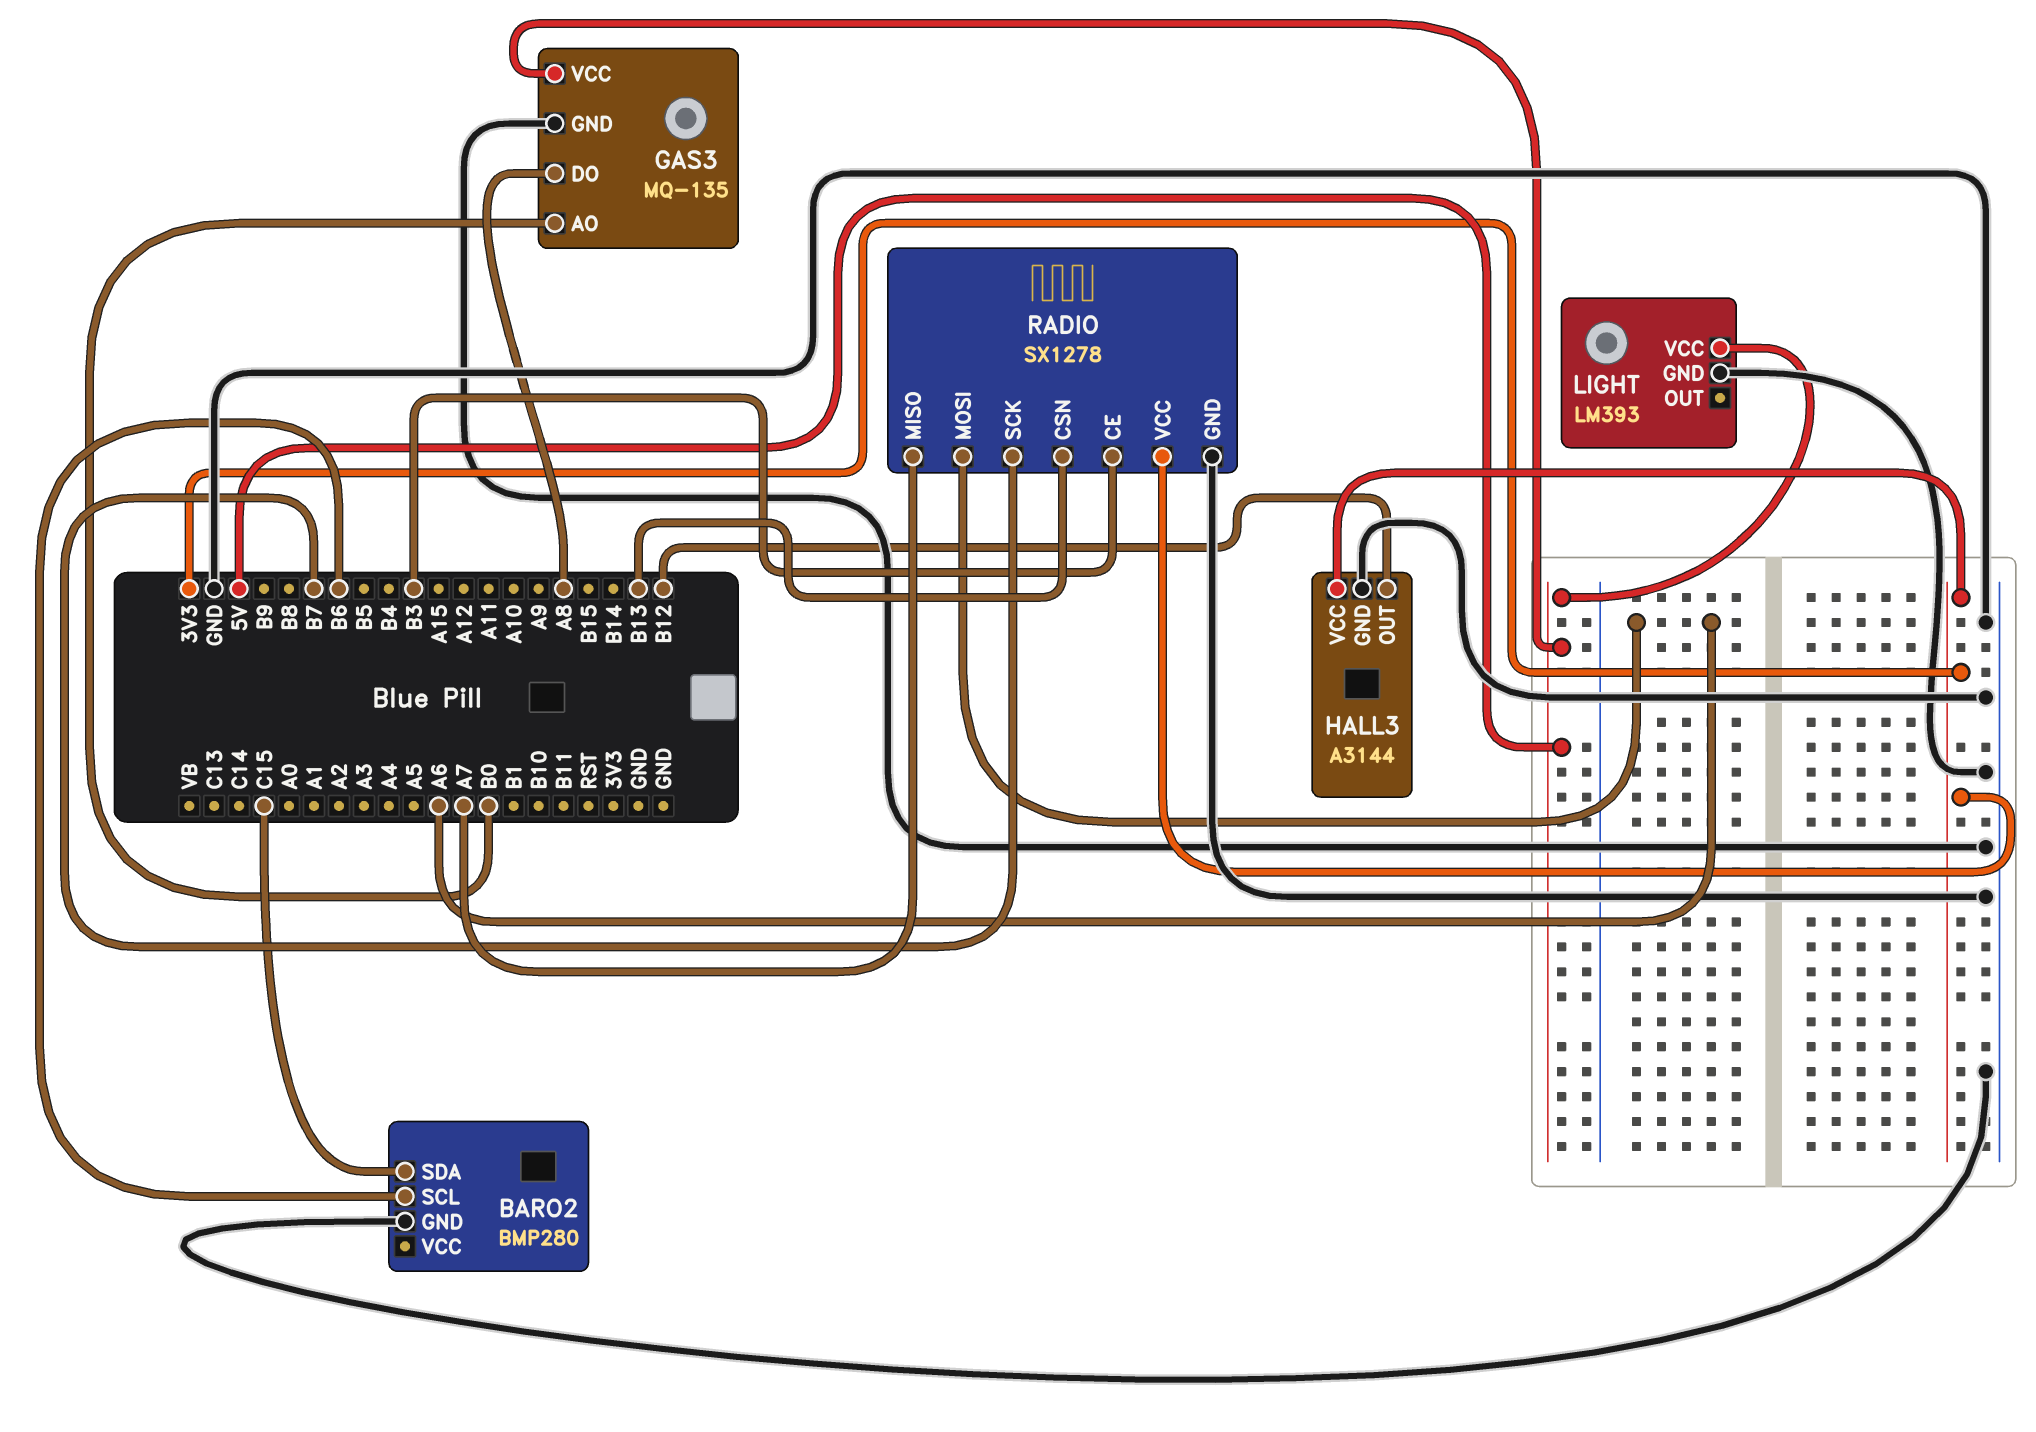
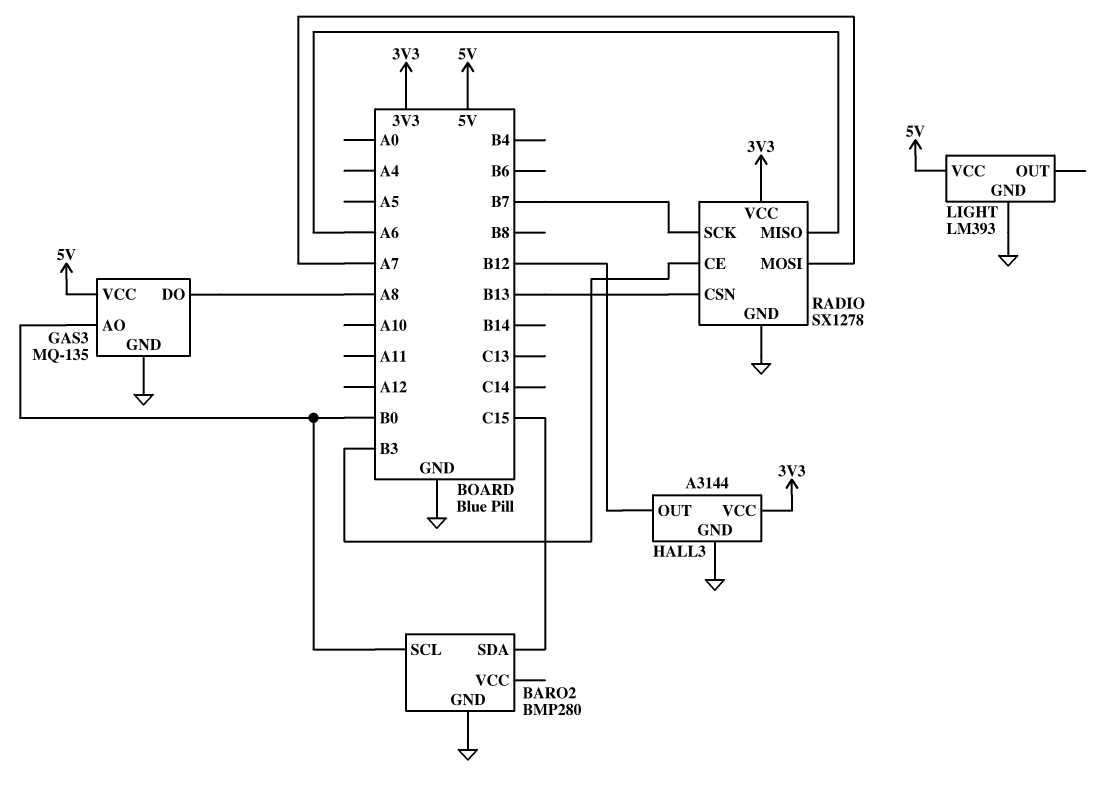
BARO2 pin SCL: B6 -> B0
RADIO pin MISO: A7 -> A6
RADIO pin MOSI: A6 -> A7

